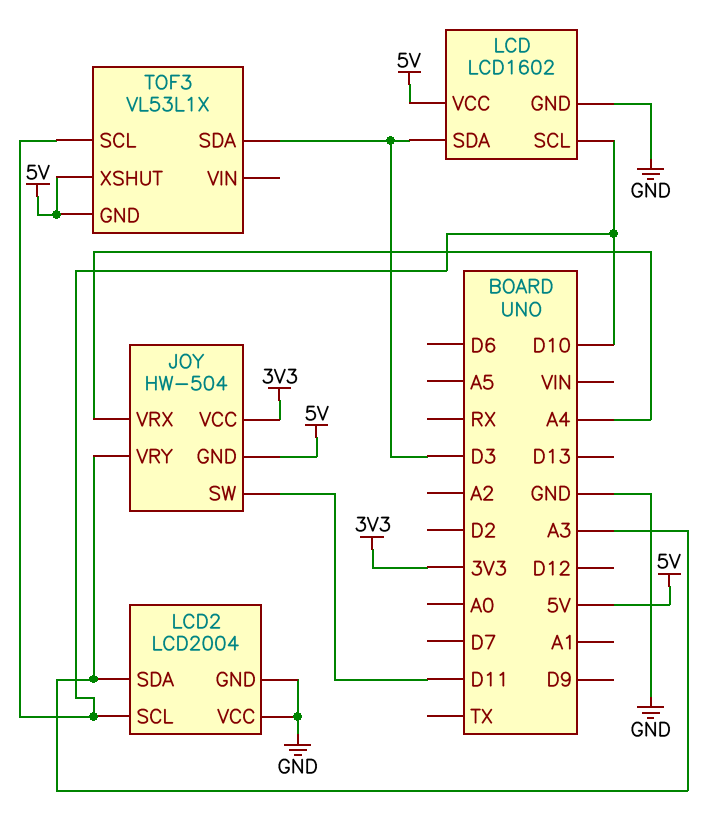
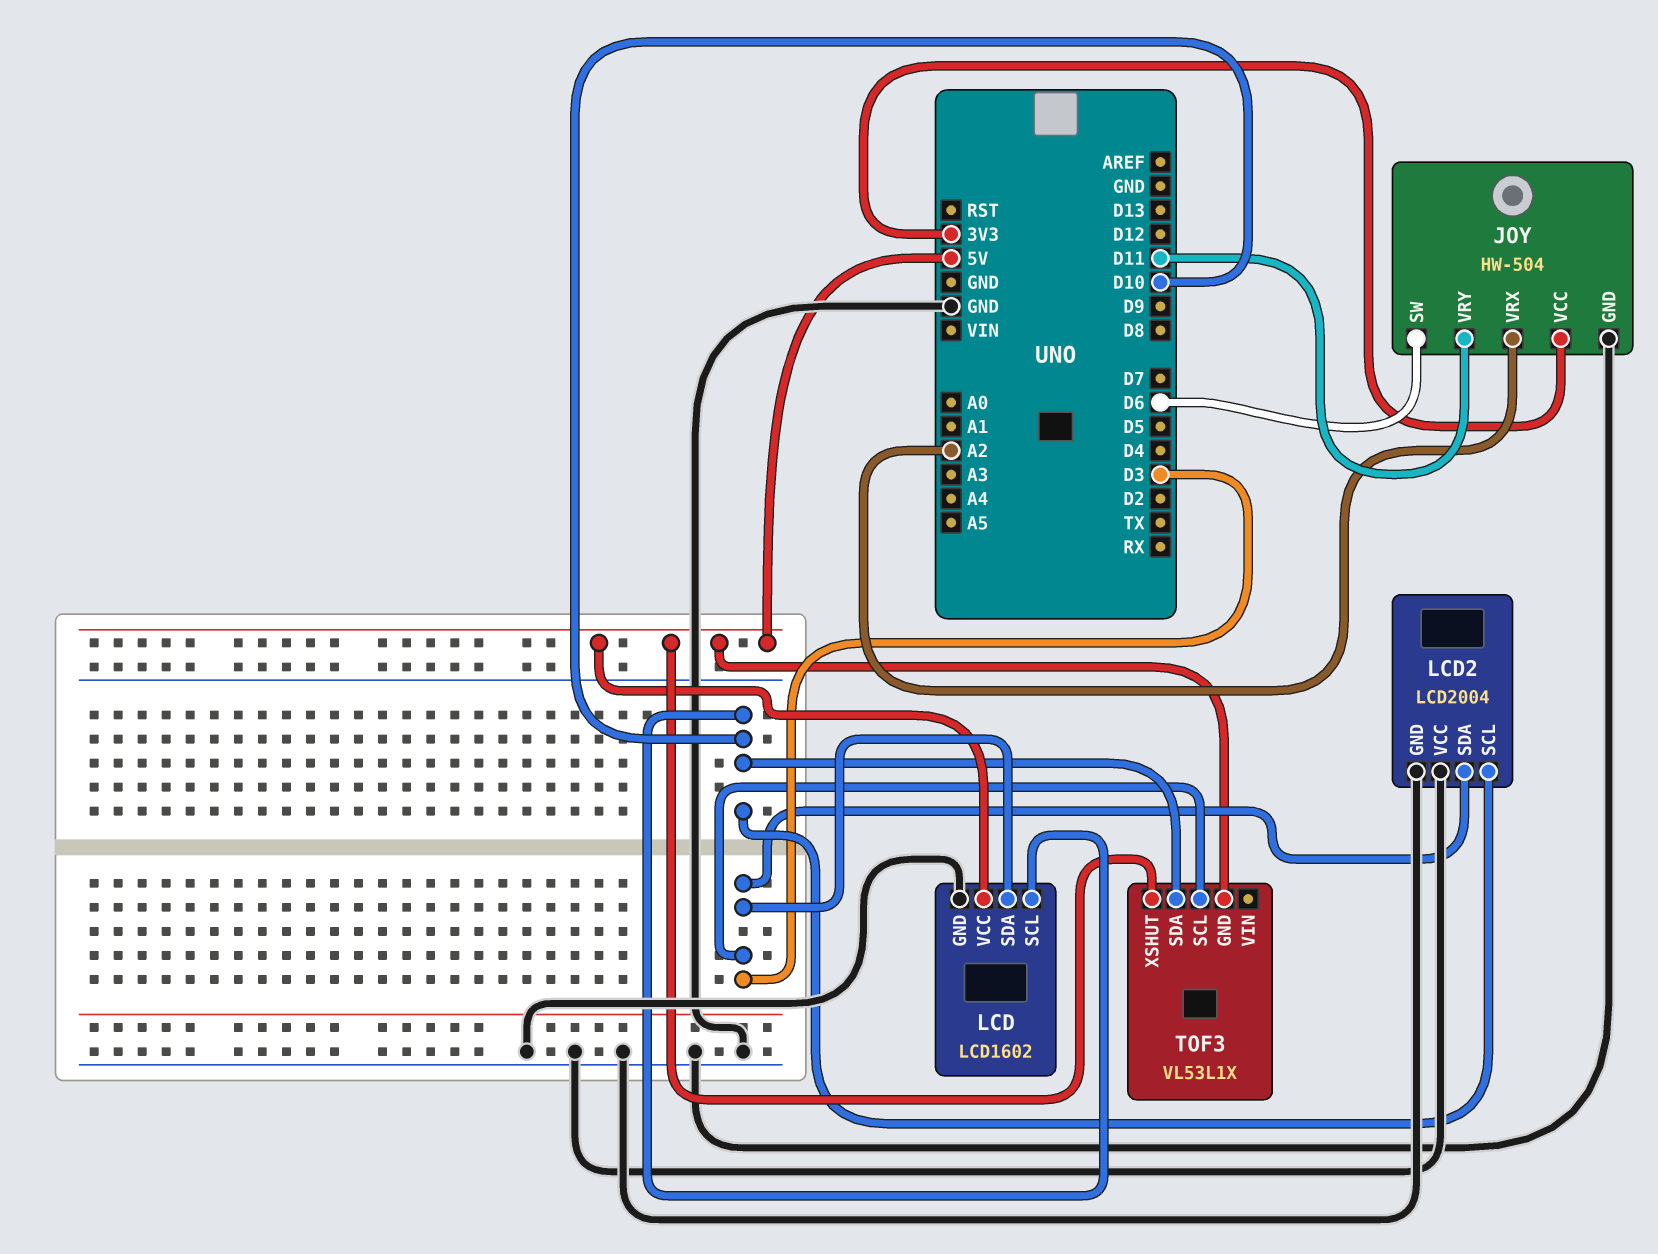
JOY pin GND: 5V -> GND
JOY pin SW: D11 -> D6
JOY pin VRX: A4 -> A2
JOY pin VRY: A3 -> D11
LCD2 pin SDA: A3 -> D3
TOF3 pin SCL: D10 -> D3
TOF3 pin SDA: D3 -> D10

